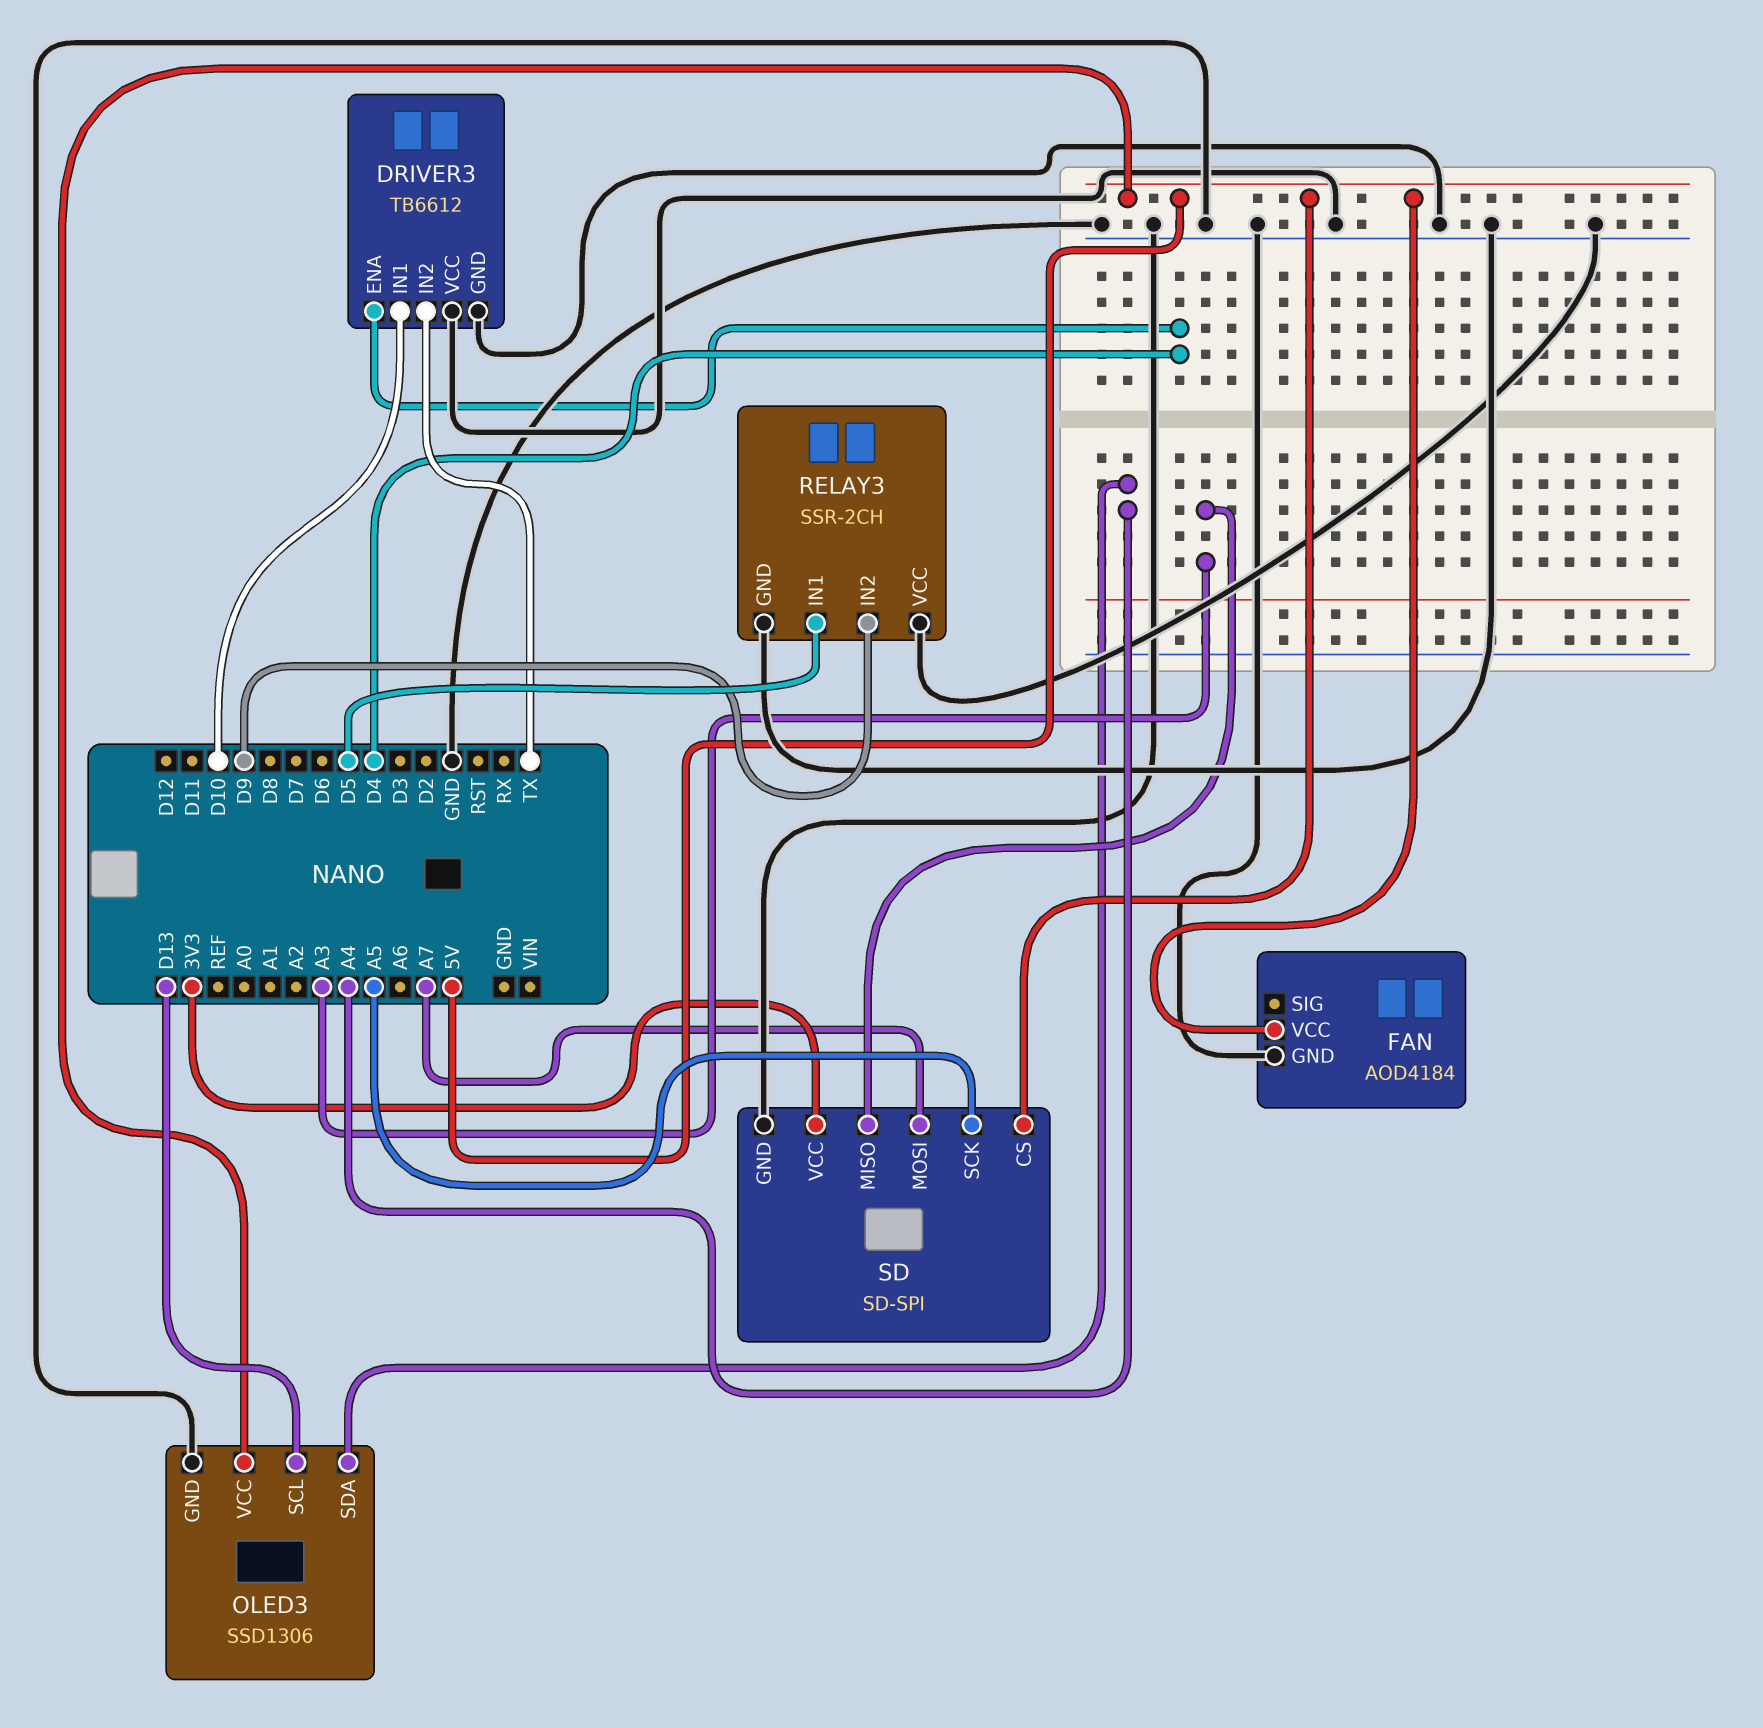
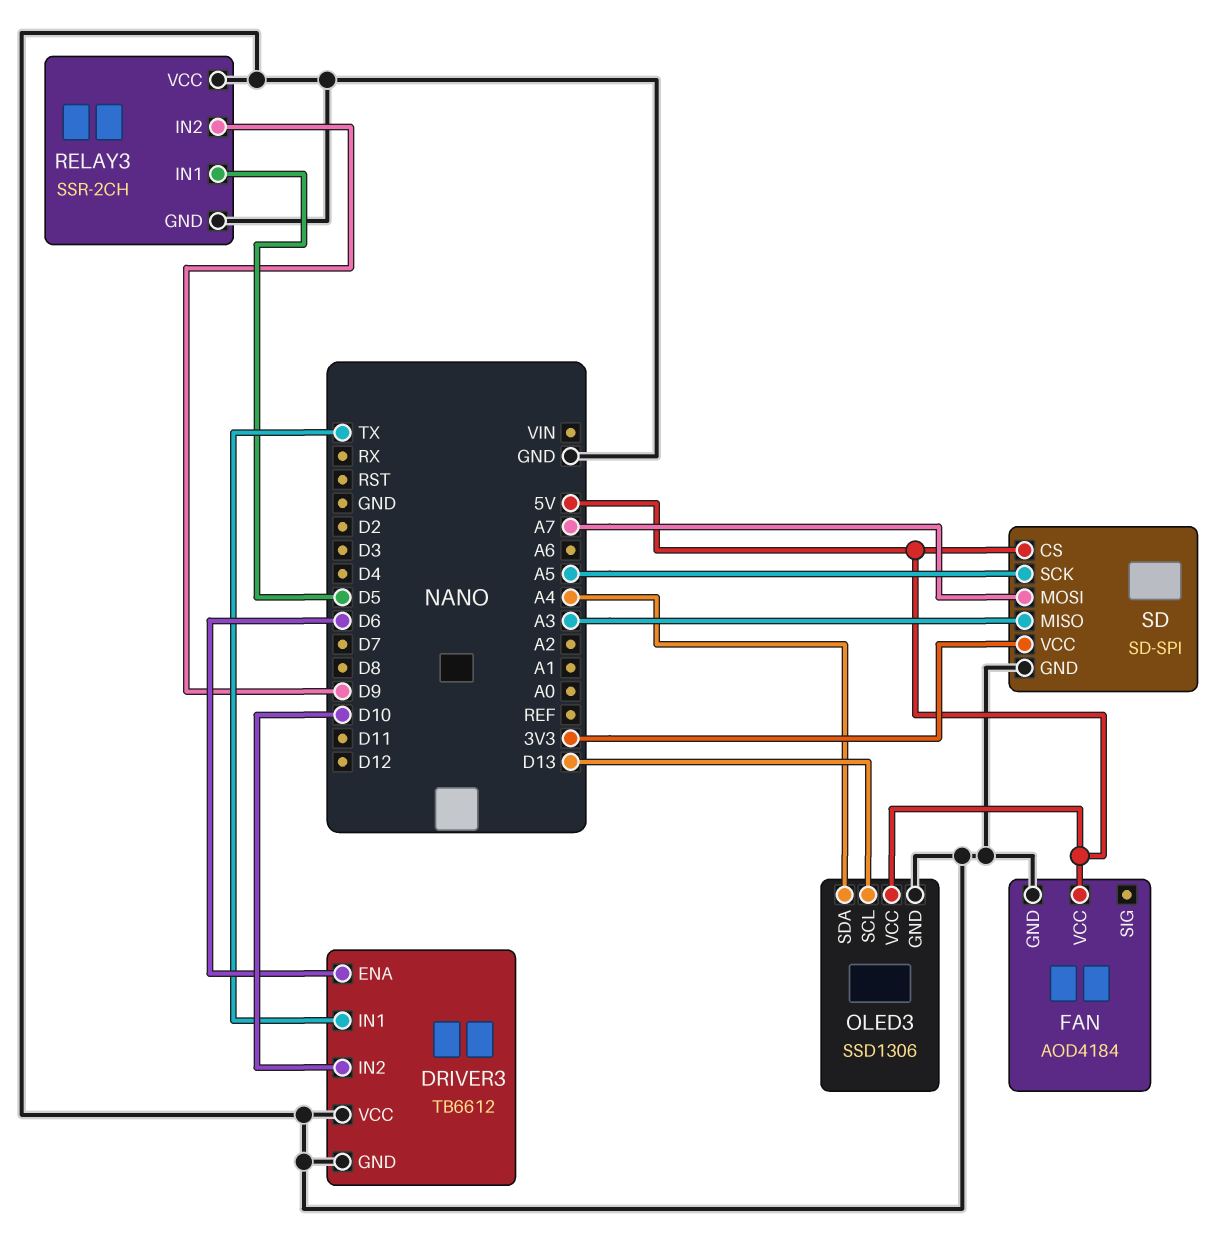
DRIVER3 pin ENA: D4 -> D6
DRIVER3 pin IN1: D10 -> TX
DRIVER3 pin IN2: TX -> D10

